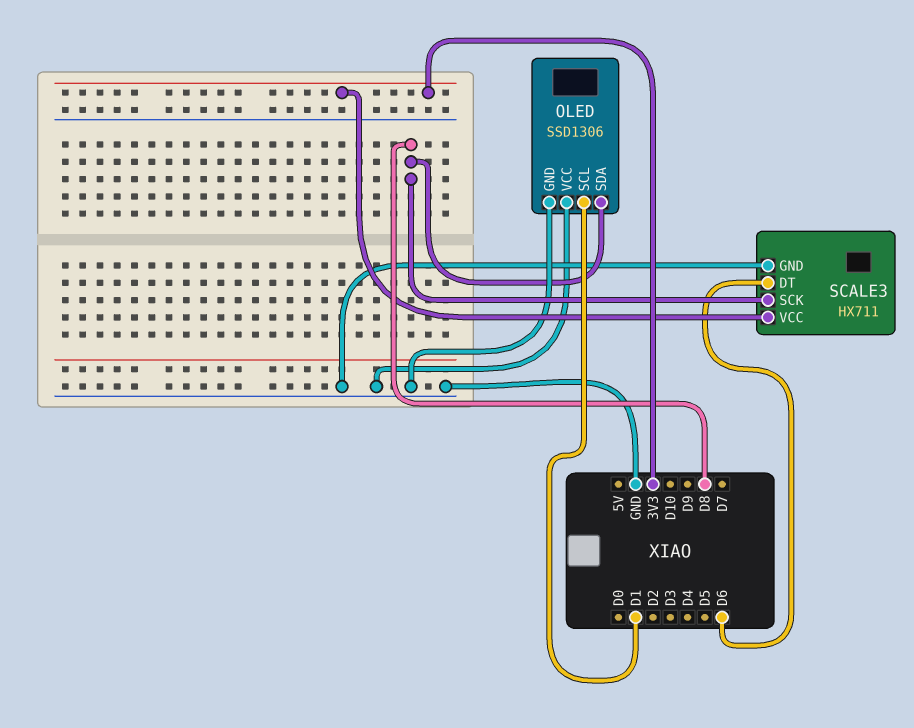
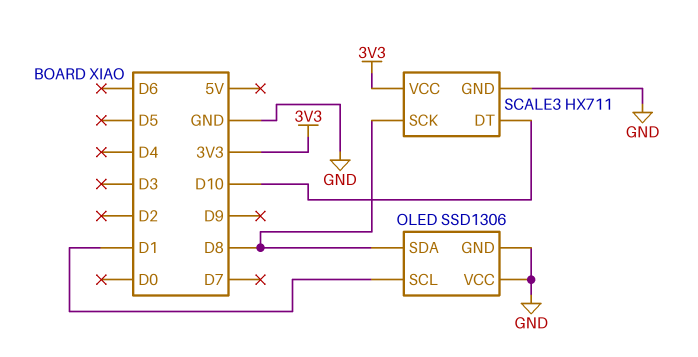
SCALE3 pin DT: D6 -> D10

